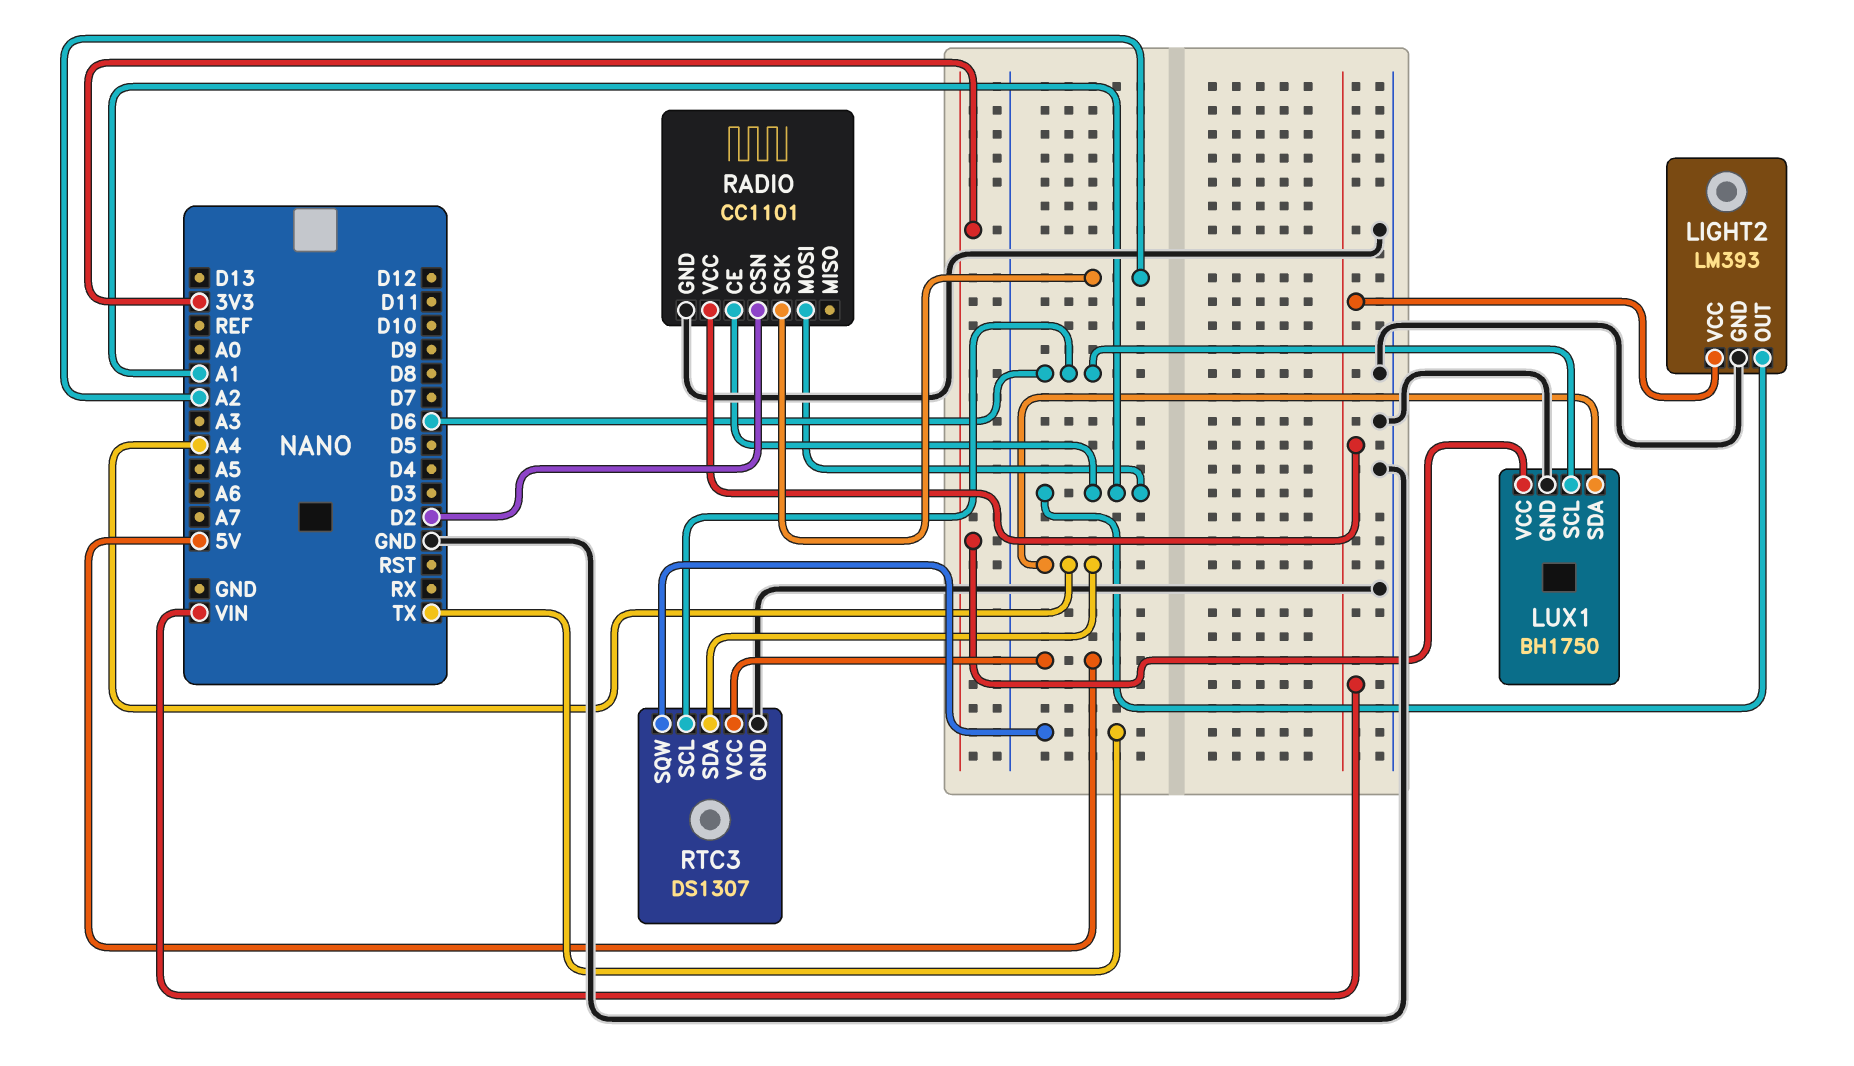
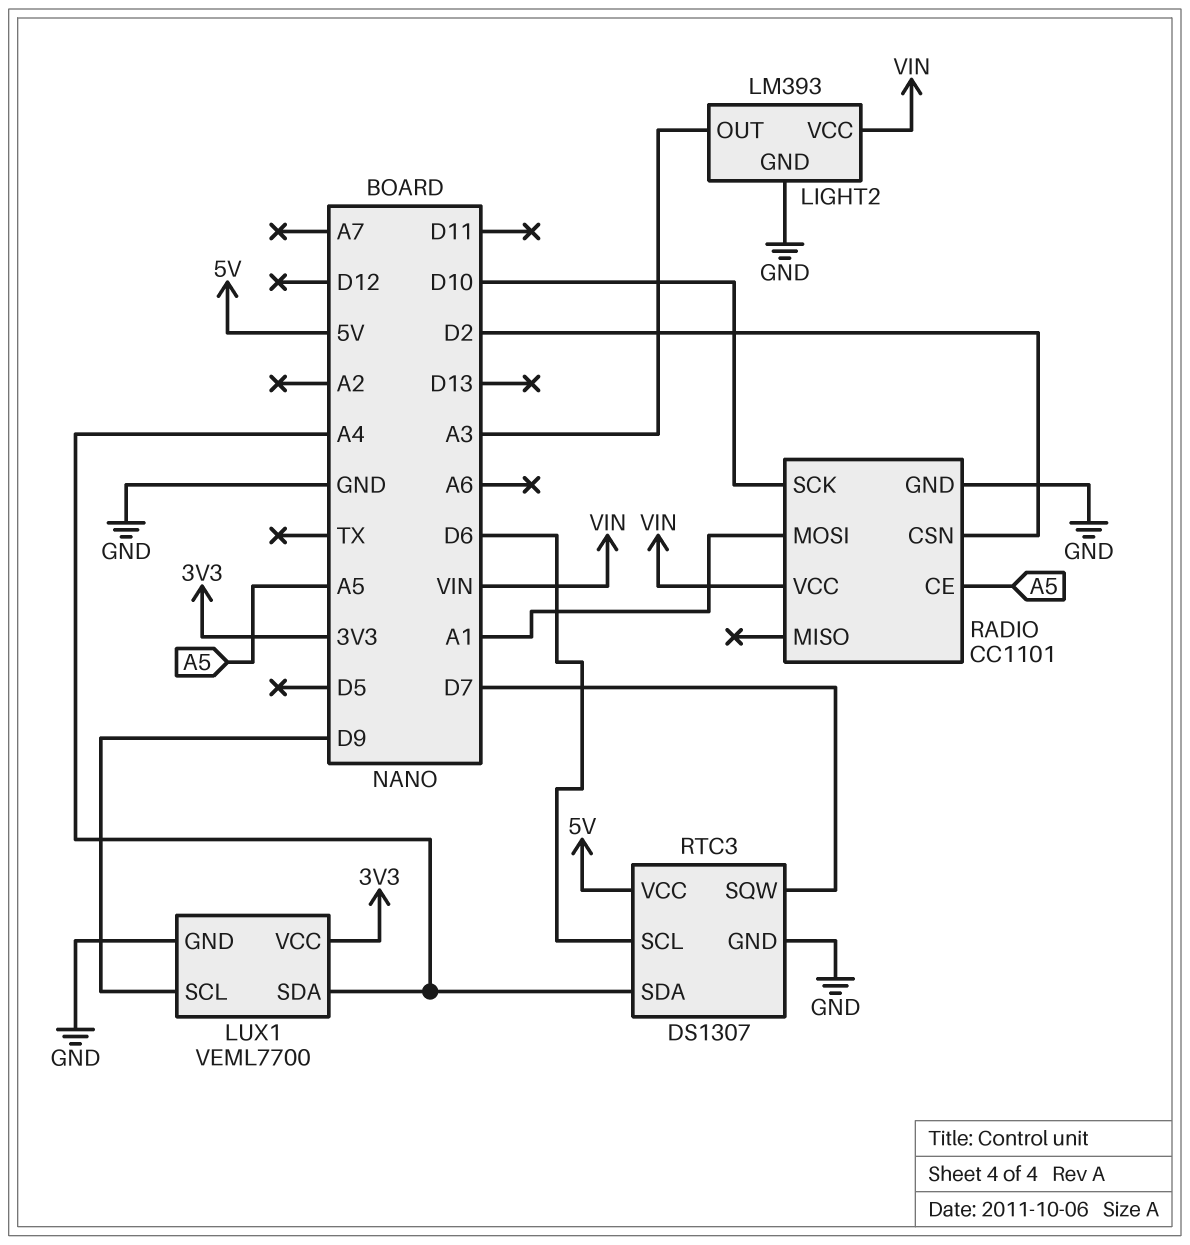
LIGHT2 pin OUT: A1 -> A3
LUX1: BH1750 -> VEML7700
LUX1 pin SCL: D6 -> D9
RADIO pin CE: A1 -> A5
RADIO pin SCK: A2 -> D10
RTC3 pin SQW: TX -> D7

